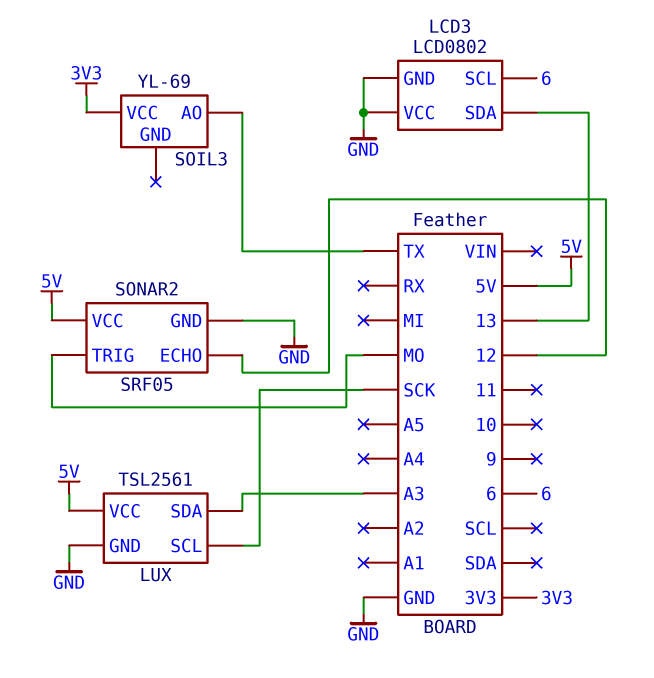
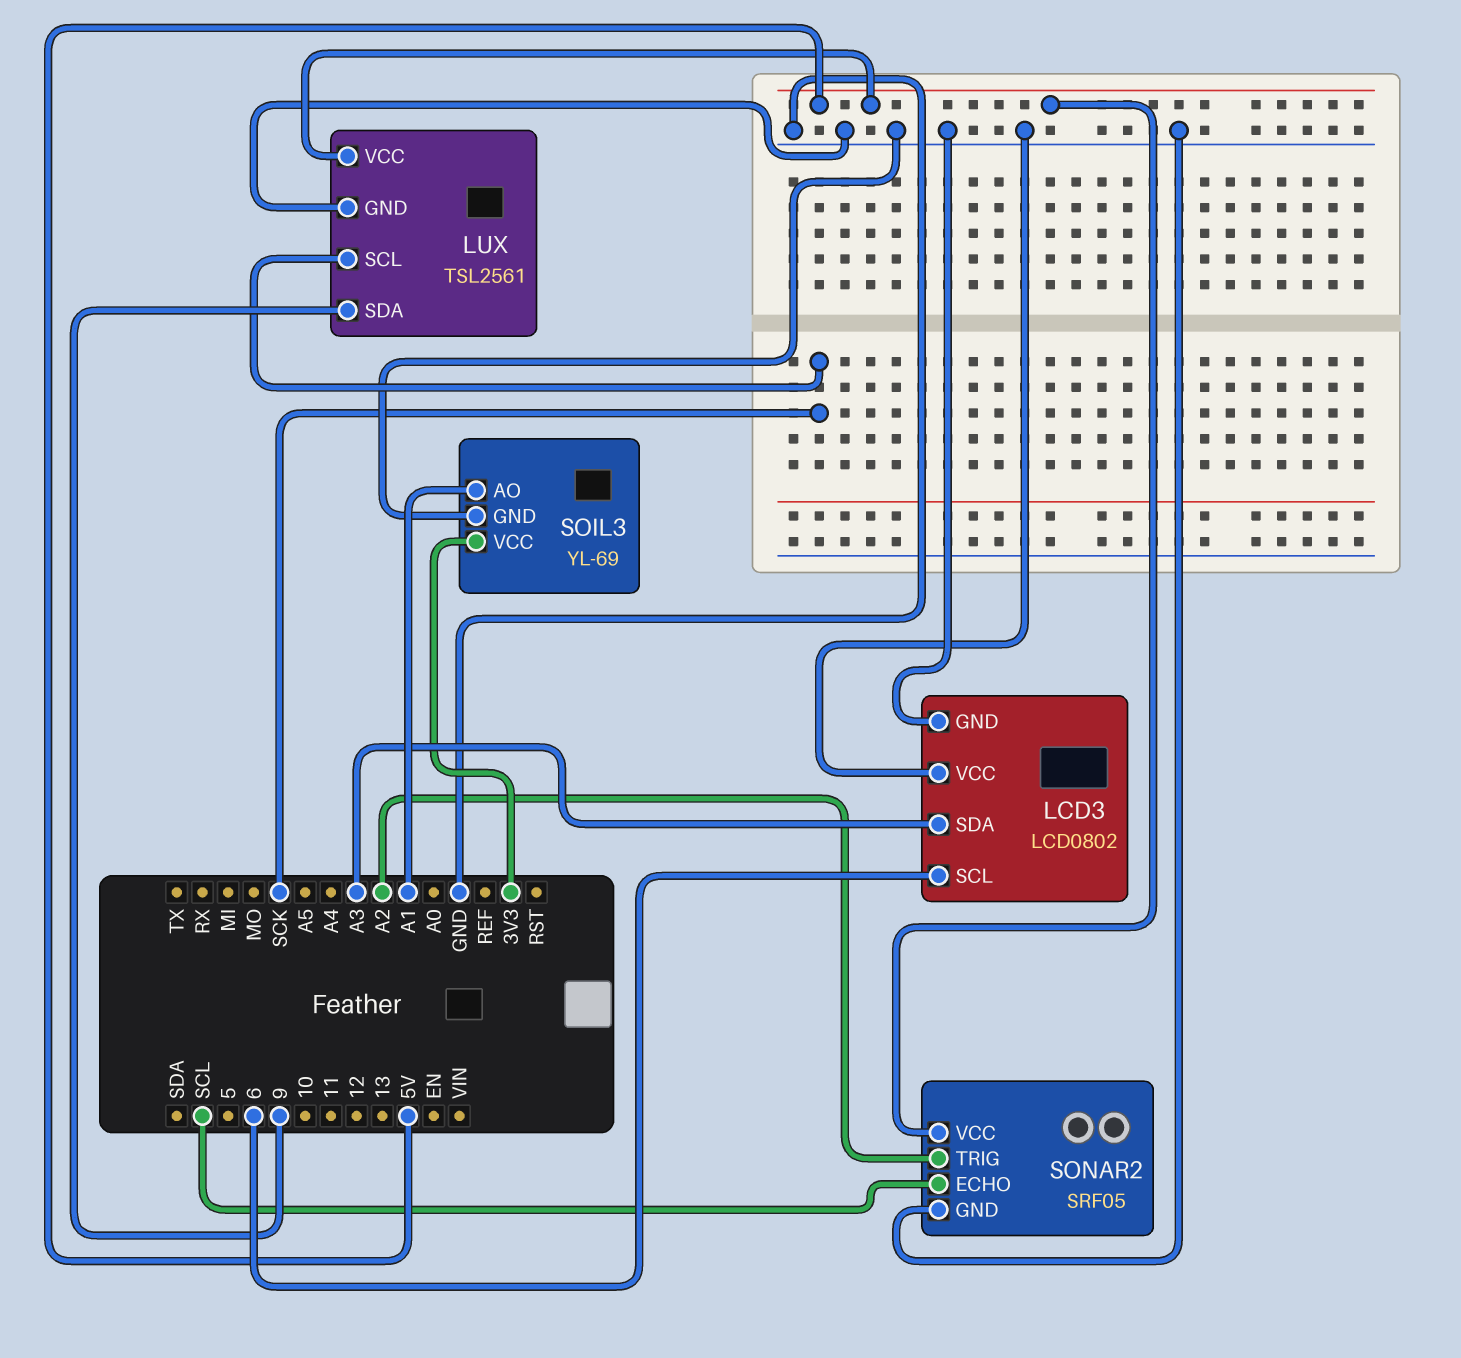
LCD3 pin SDA: 13 -> A3
LUX pin SDA: A3 -> 9
SOIL3 pin AO: TX -> A1
SOIL3 pin GND: none -> GND
SONAR2 pin ECHO: 12 -> SCL
SONAR2 pin TRIG: MO -> A2

